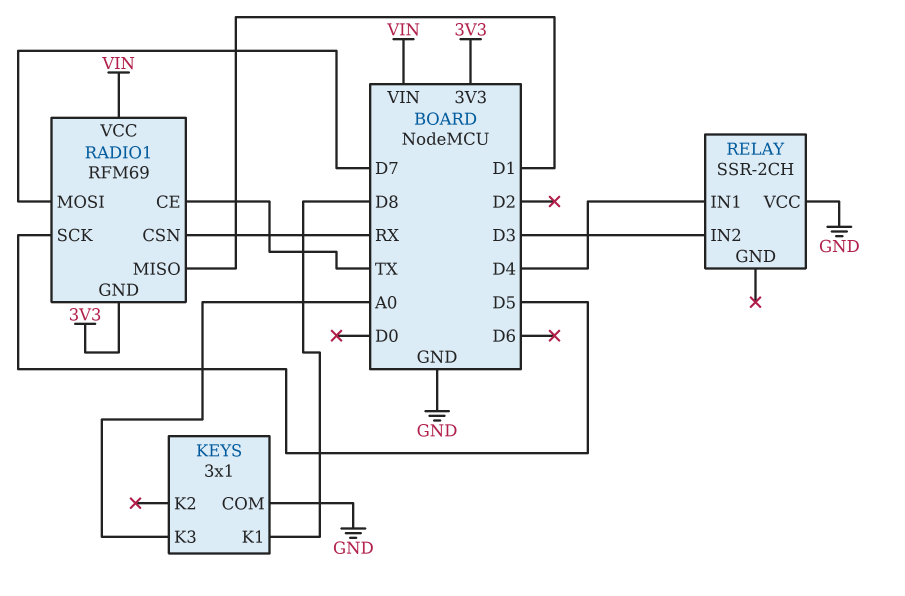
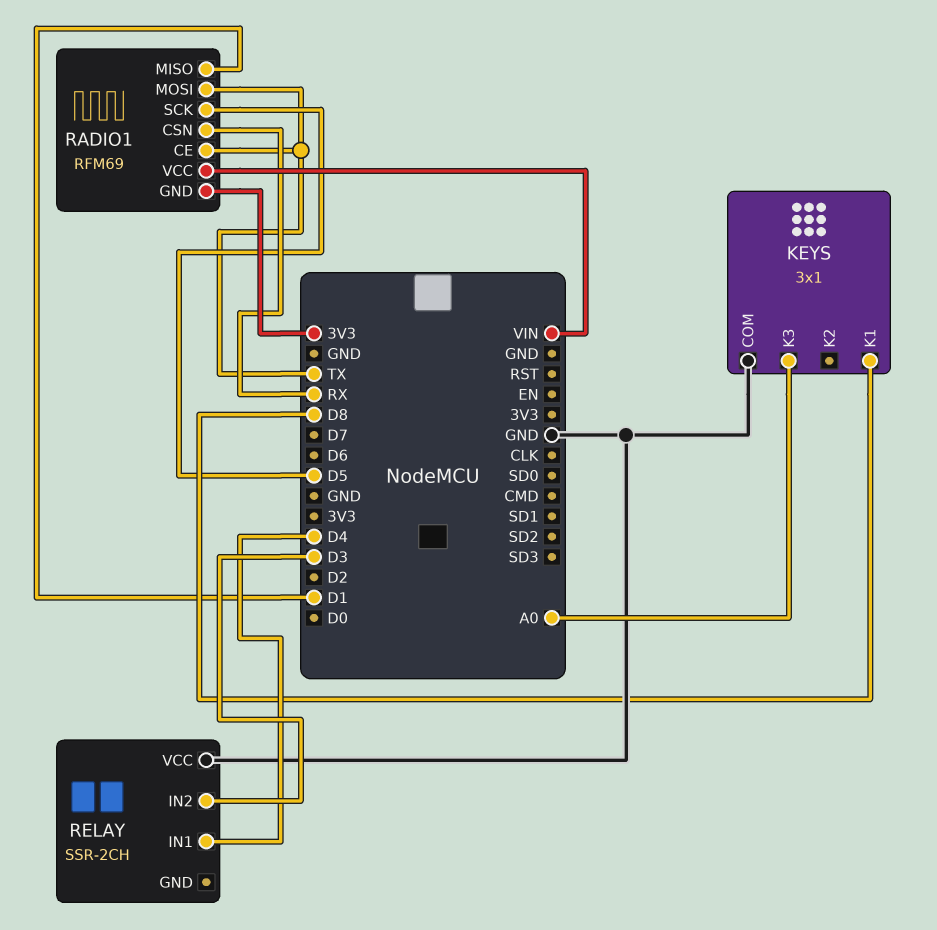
RADIO1 pin MOSI: D7 -> TX

